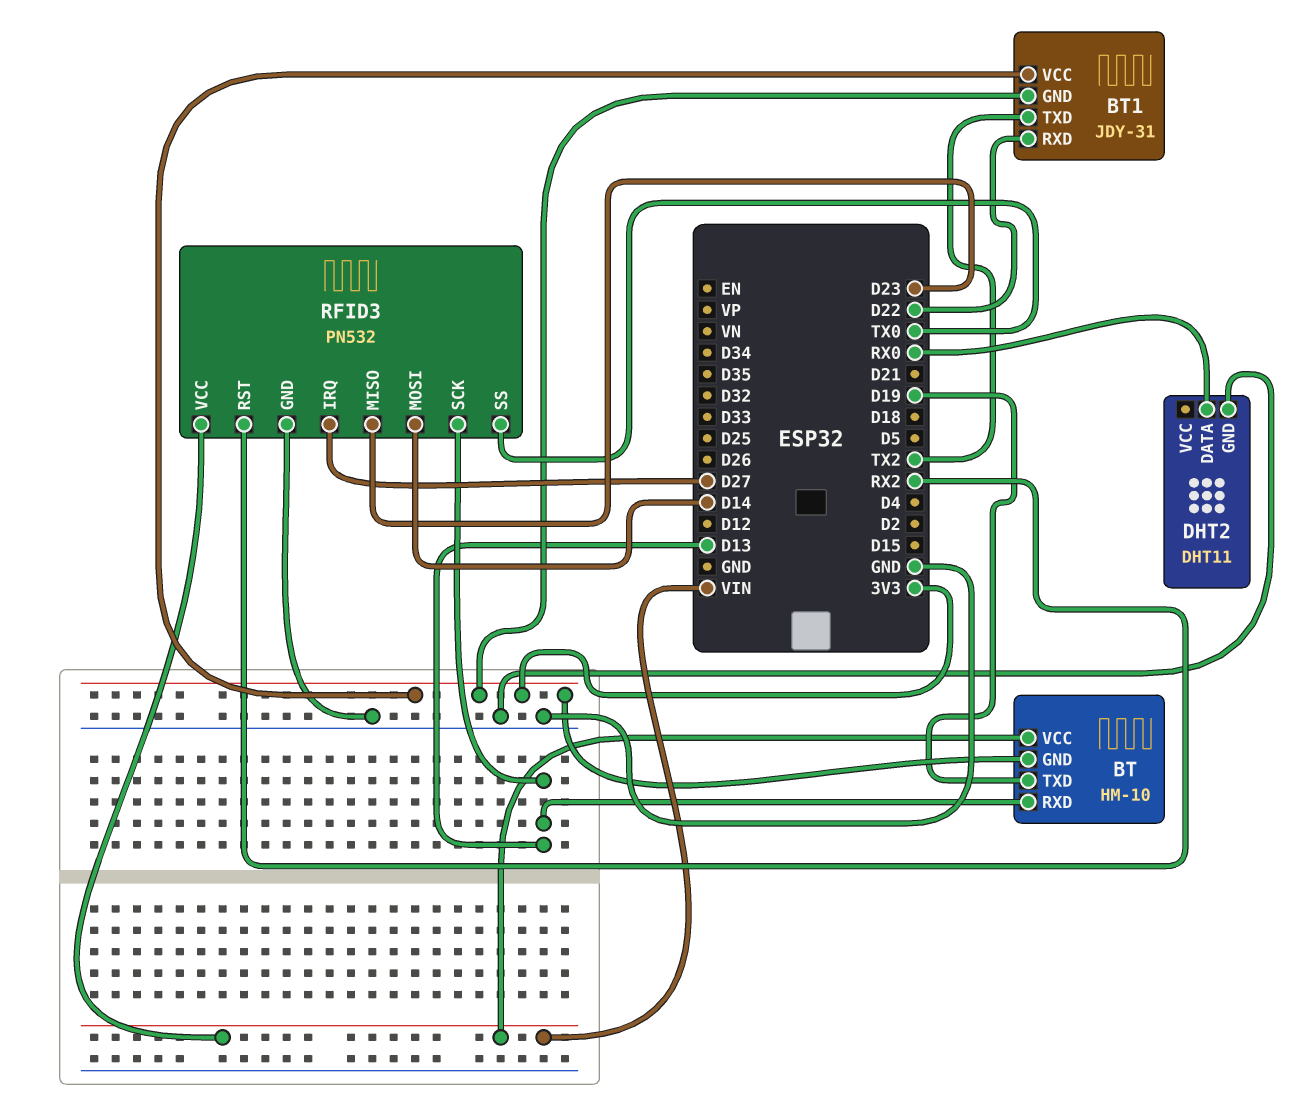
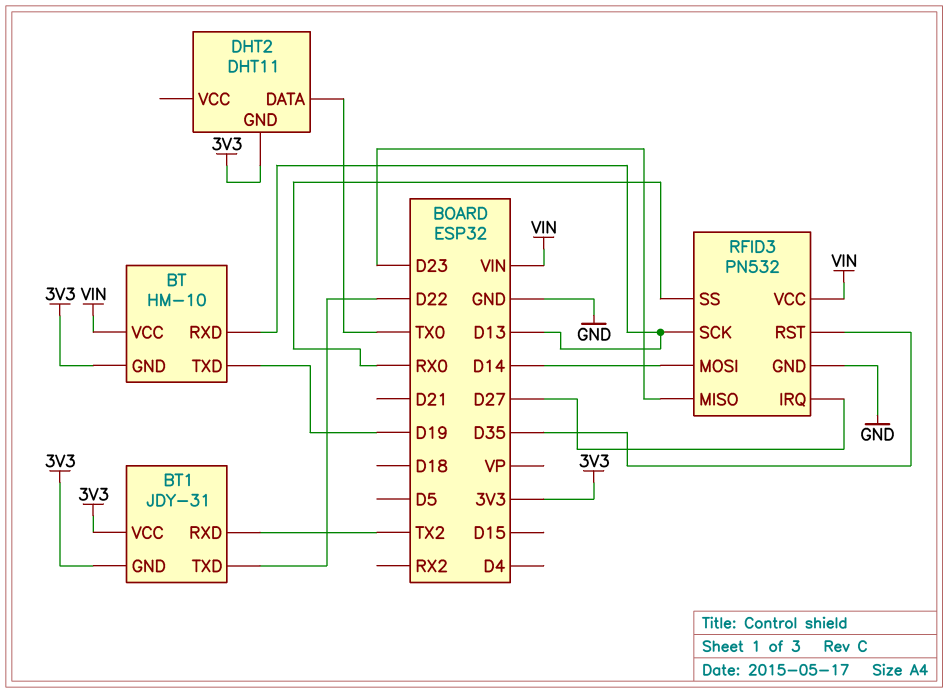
BT1 pin RXD: D22 -> TX2
BT1 pin TXD: TX2 -> D22
DHT2 pin DATA: RX0 -> TX0
DHT2 pin GND: GND -> 3V3
RFID3 pin RST: RX2 -> D35
RFID3 pin SS: TX0 -> RX0

